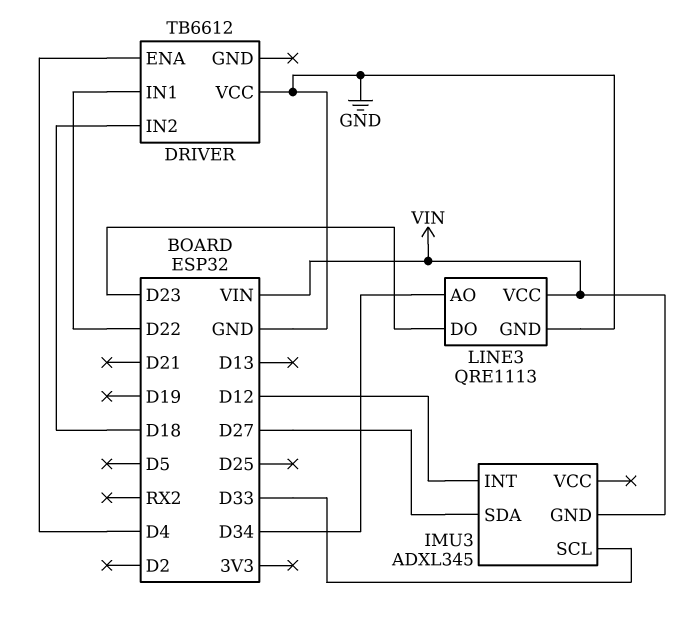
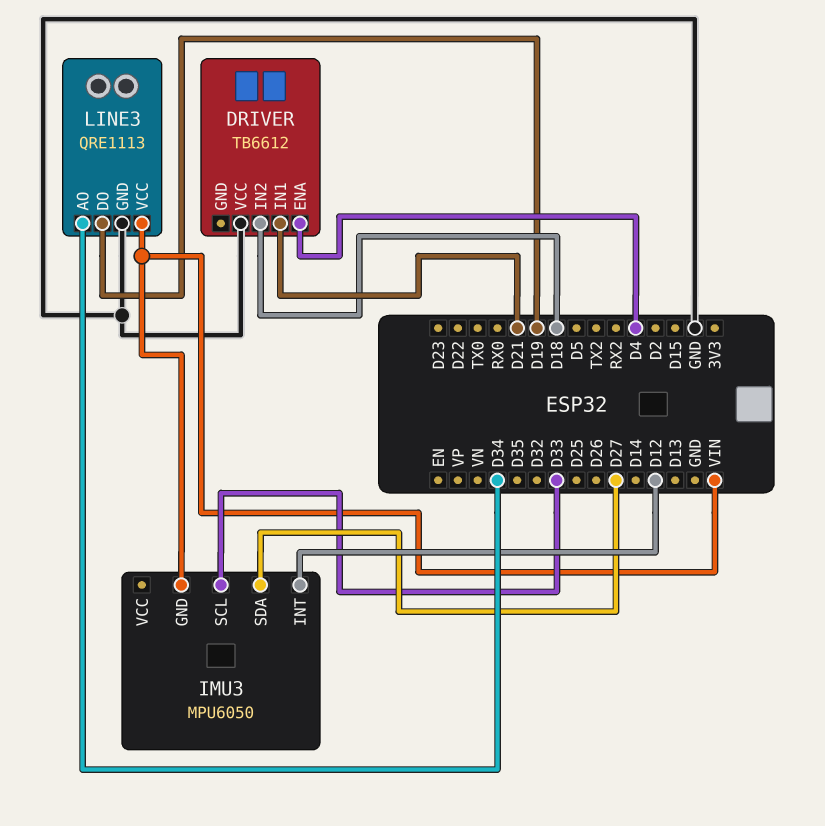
DRIVER pin IN1: D22 -> D21
IMU3: ADXL345 -> MPU6050
LINE3 pin DO: D23 -> D19

